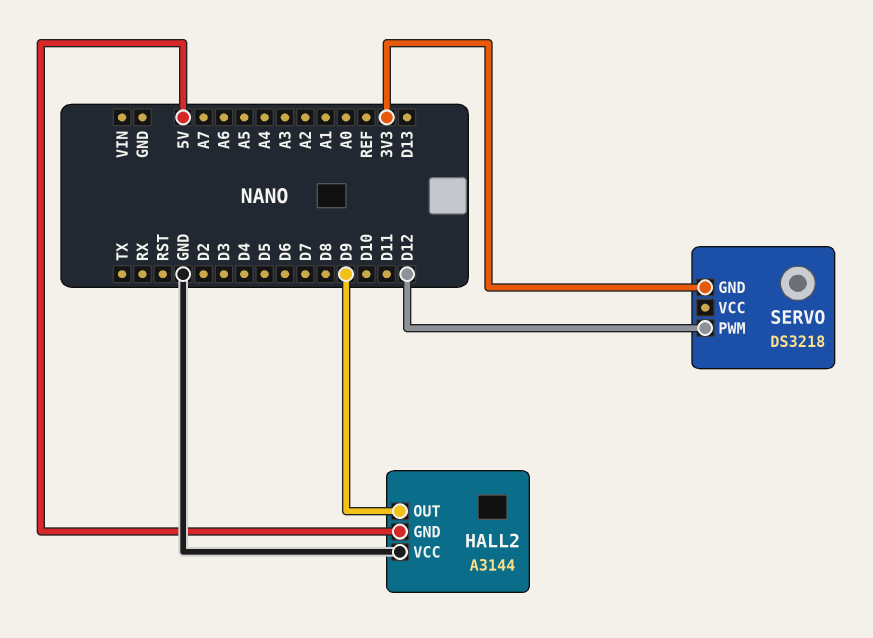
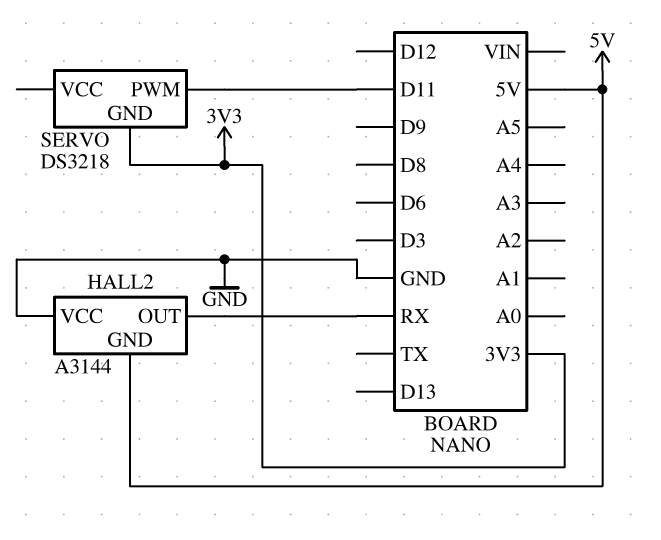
HALL2 pin OUT: D9 -> RX
SERVO pin PWM: D12 -> D11

